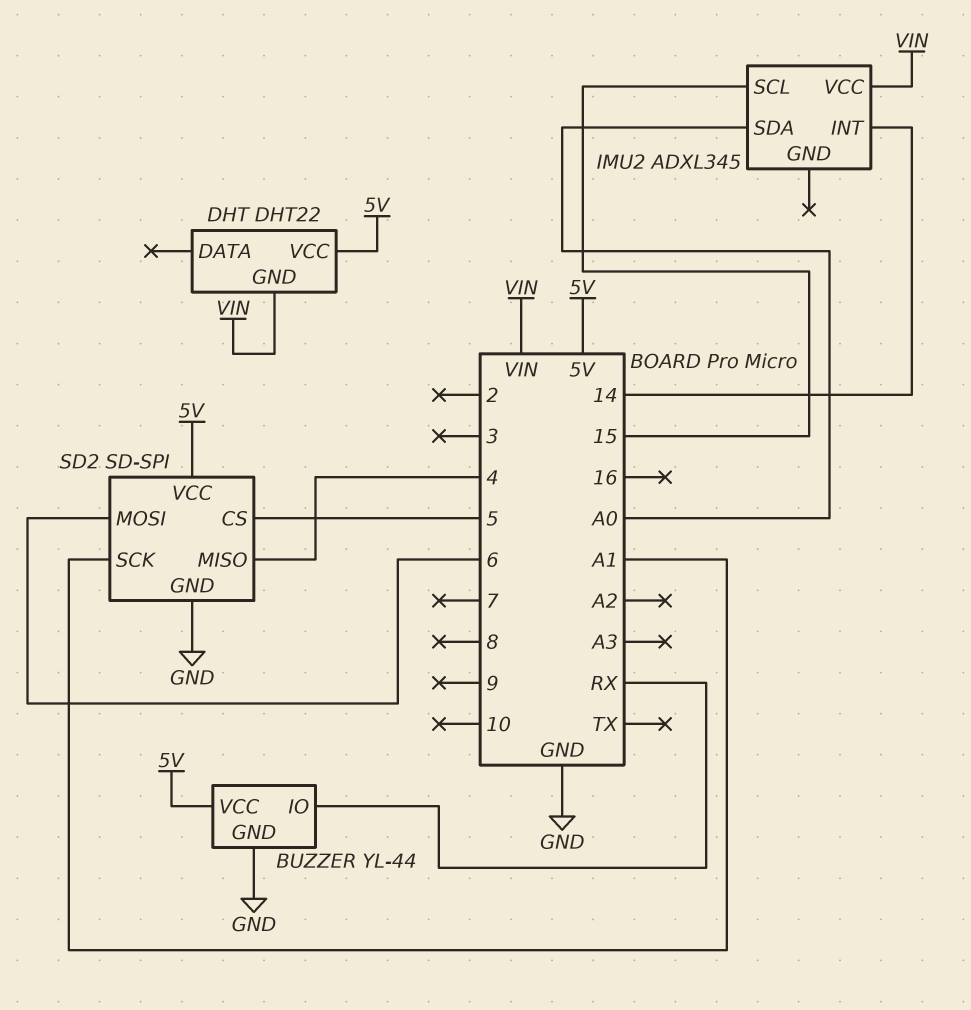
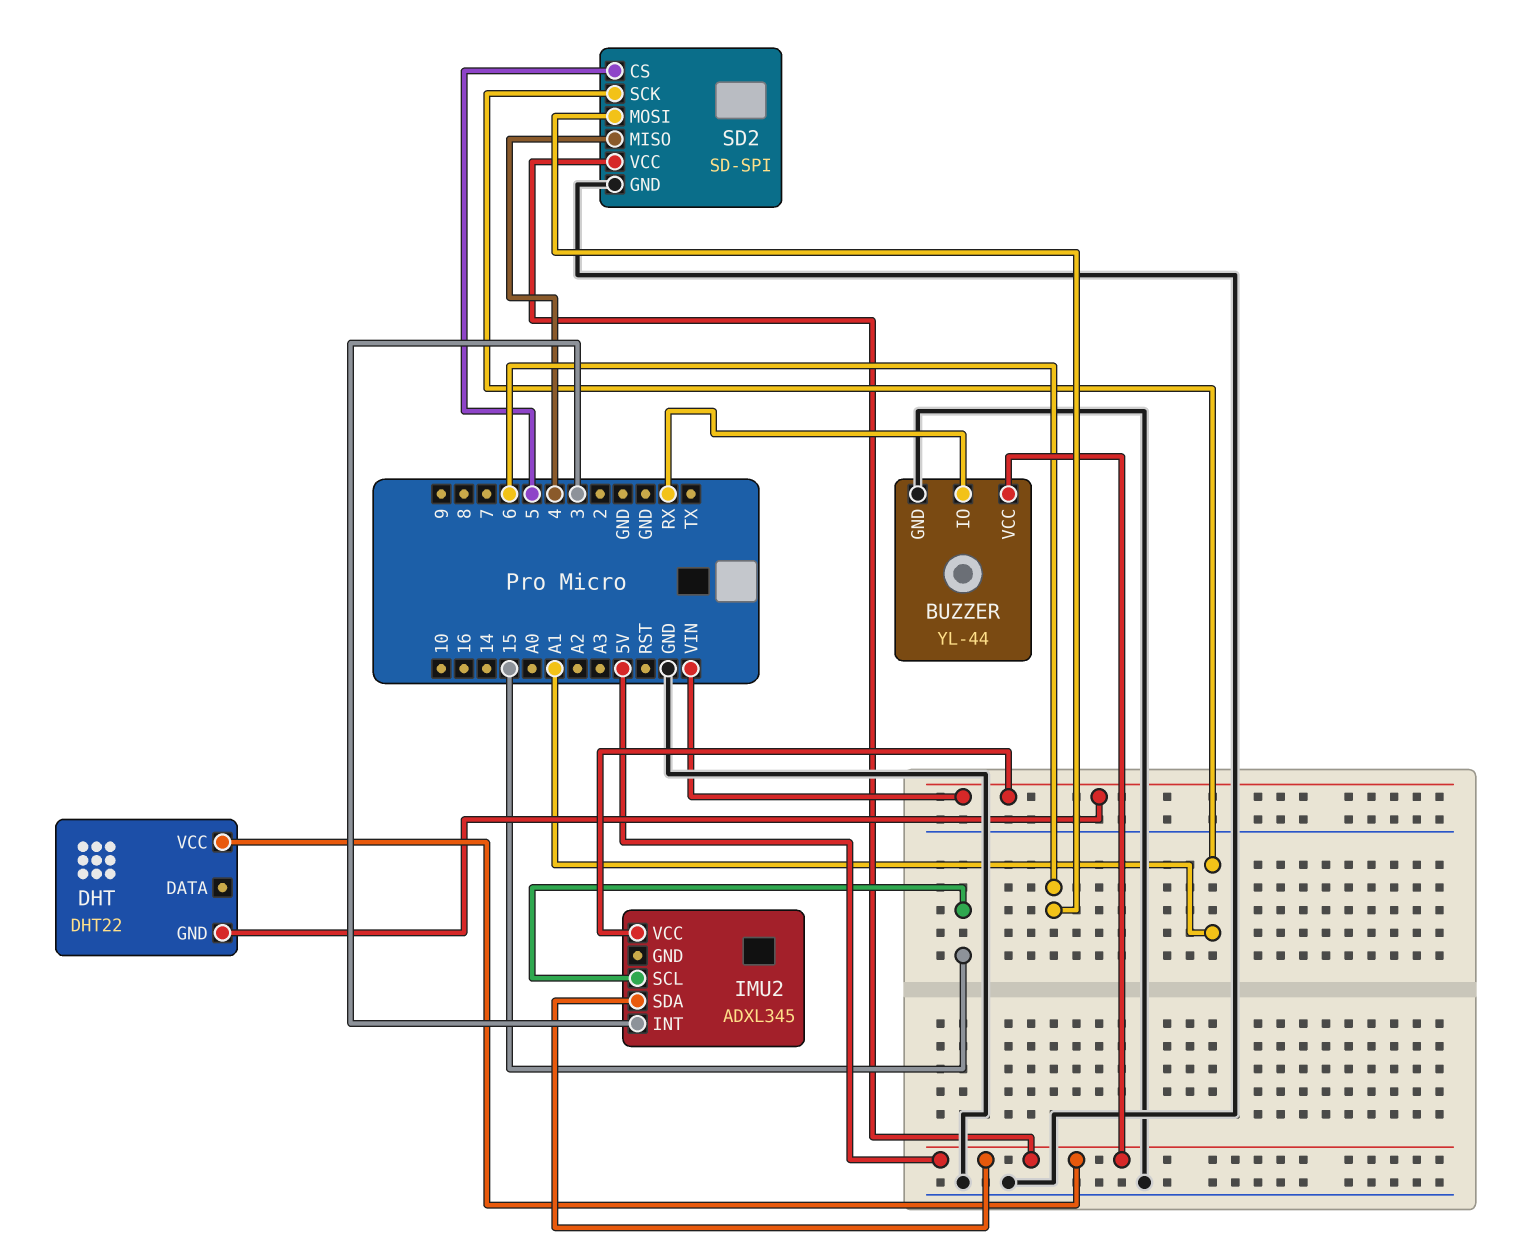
IMU2 pin INT: 14 -> 3
IMU2 pin SDA: A0 -> 5V

